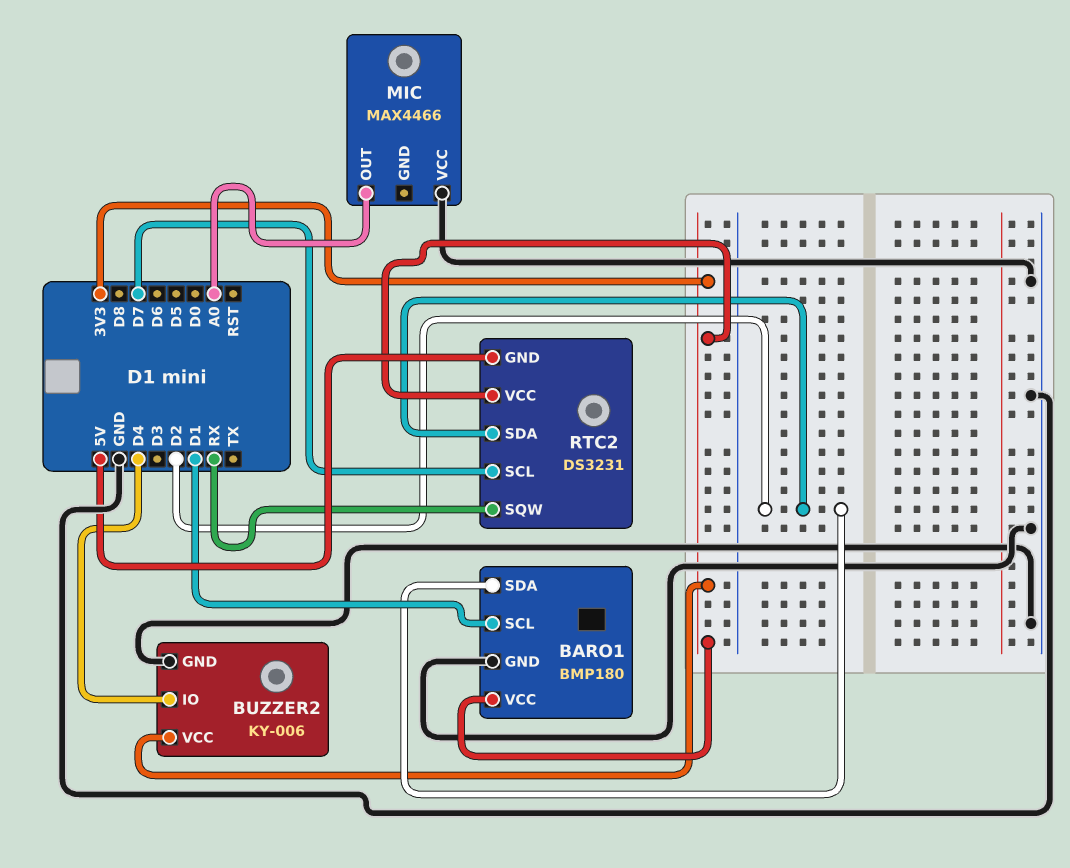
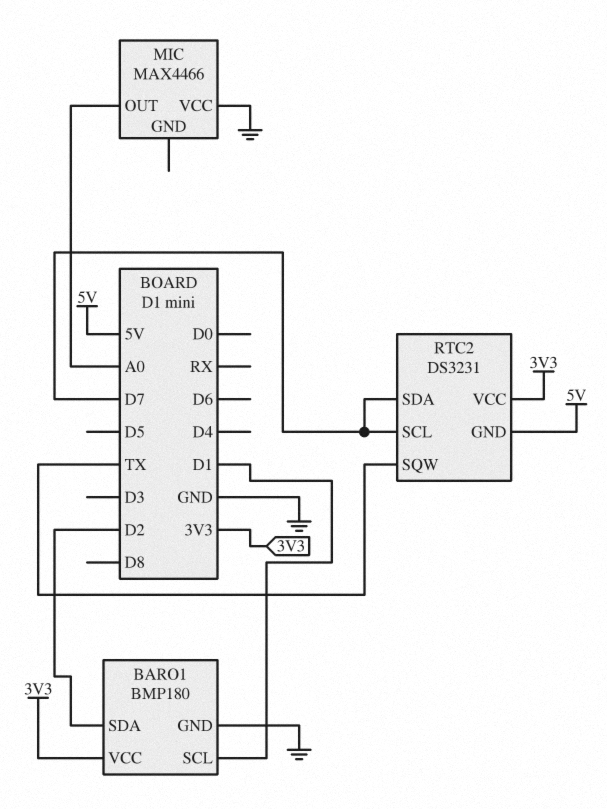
BUZZER2: KY-006 -> none
BUZZER2 pin GND: GND -> none
BUZZER2 pin IO: D4 -> none
BUZZER2 pin VCC: 3V3 -> none
RTC2 pin SDA: D2 -> D7
RTC2 pin SQW: RX -> TX

